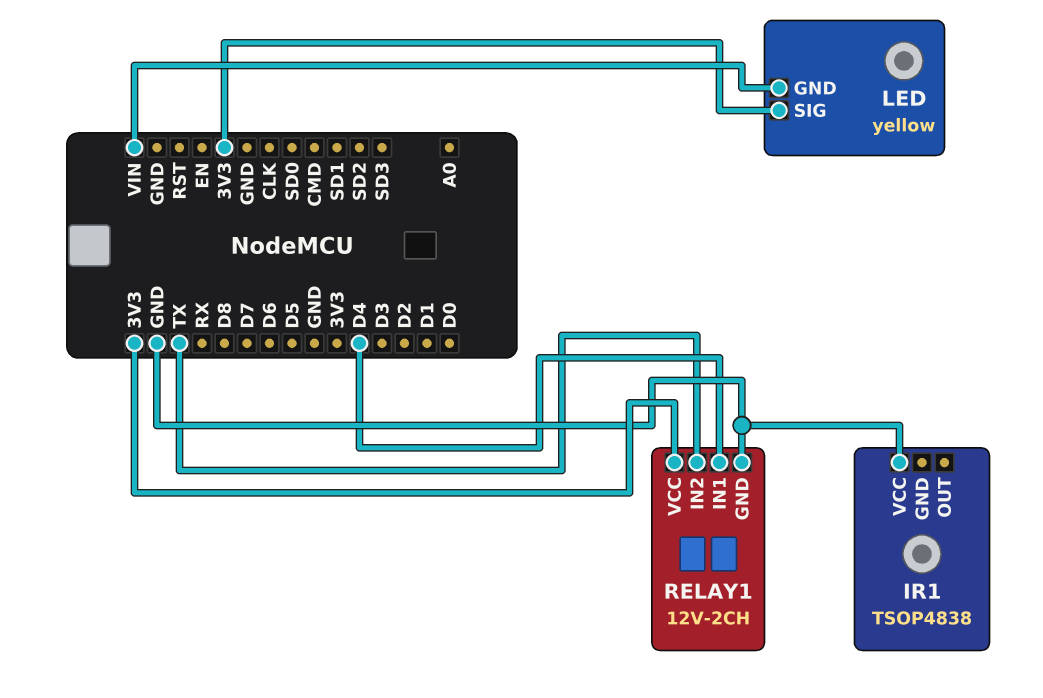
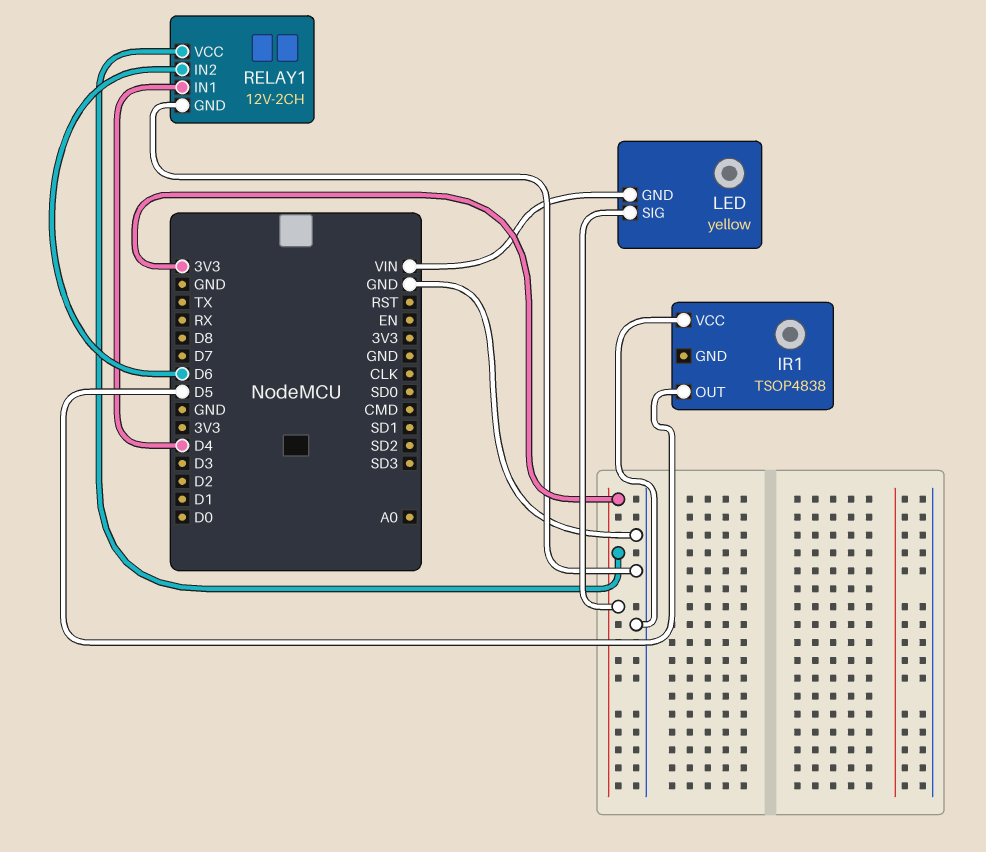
IR1 pin OUT: none -> D5
RELAY1 pin IN2: TX -> D6

